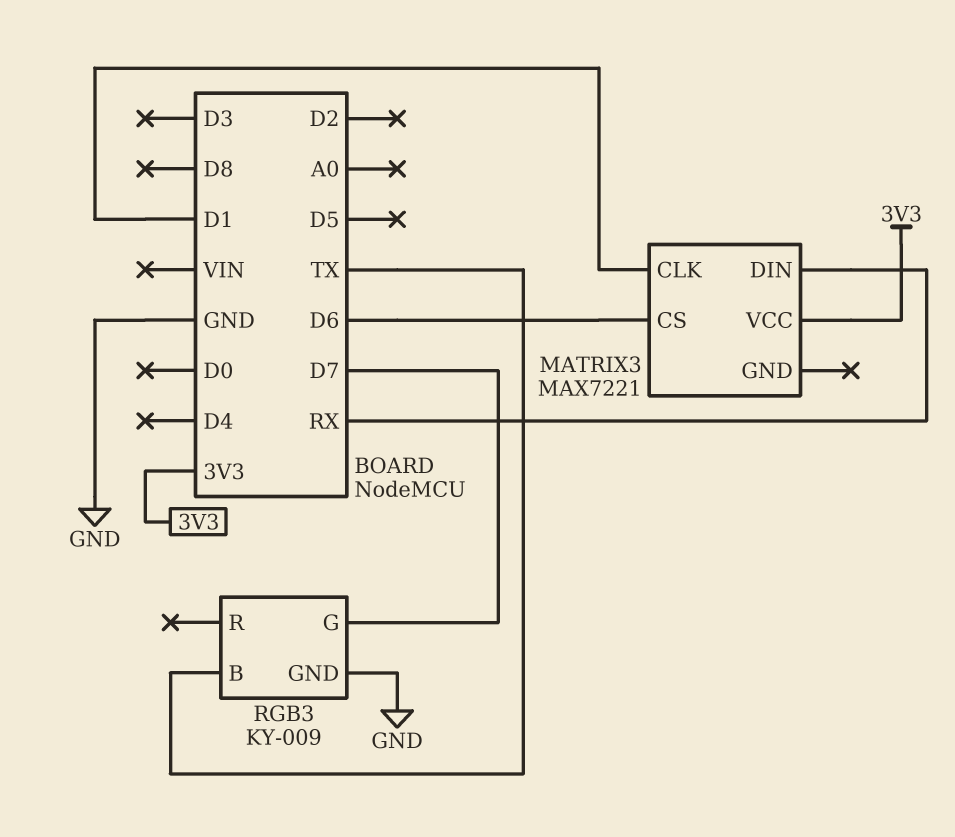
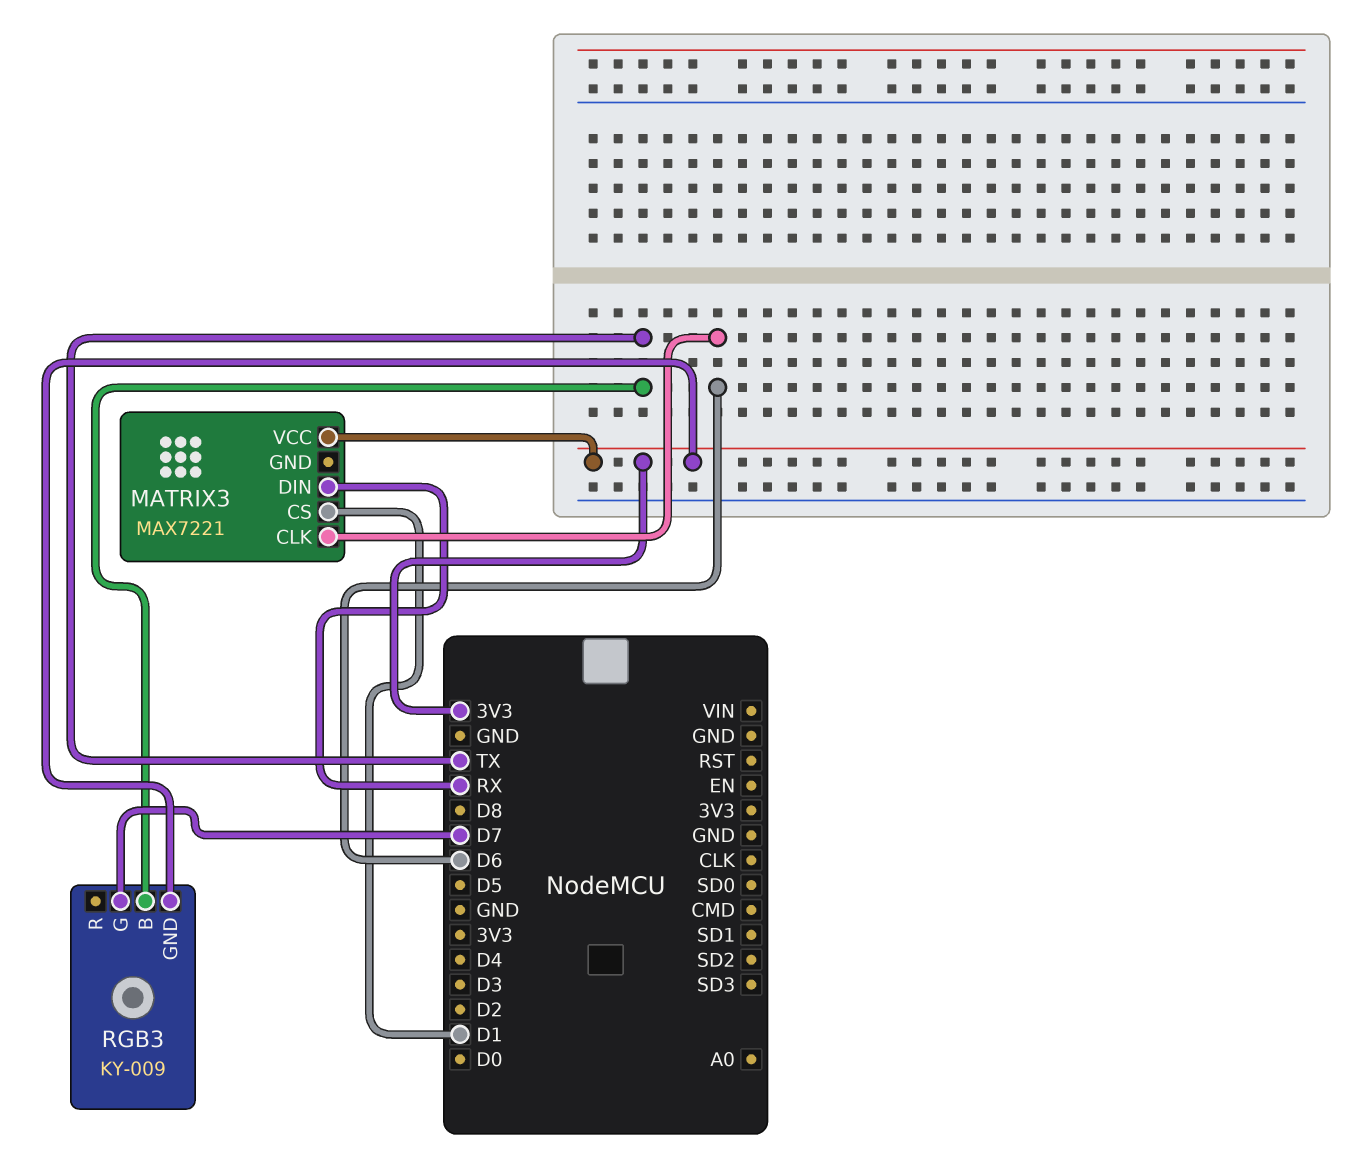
MATRIX3 pin CLK: D1 -> D6
MATRIX3 pin CS: D6 -> D1
RGB3 pin GND: GND -> 3V3

